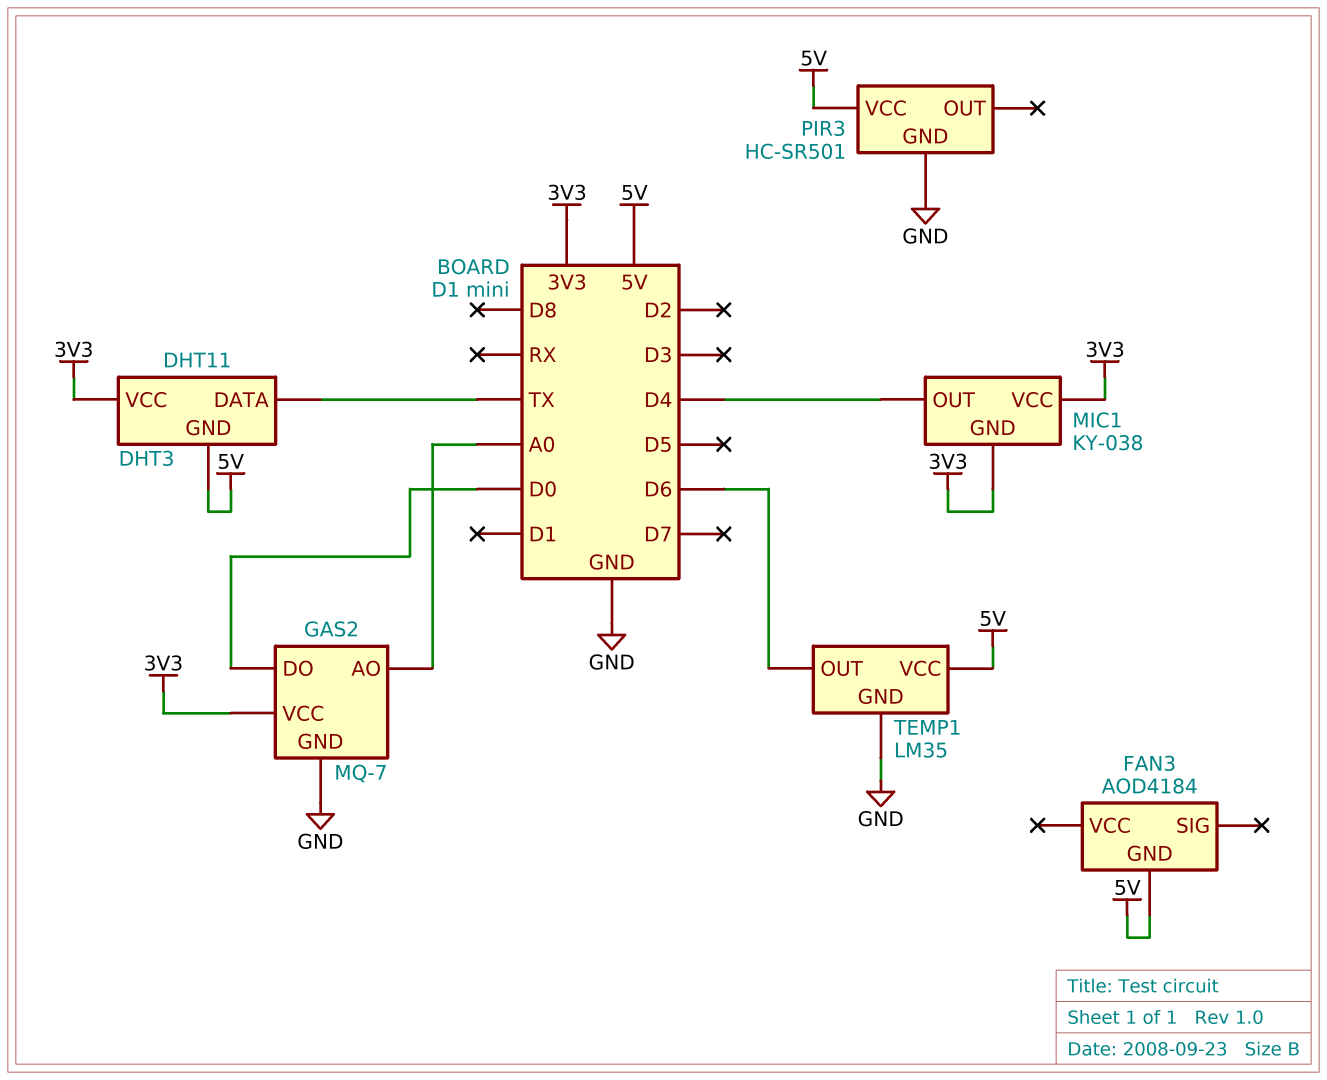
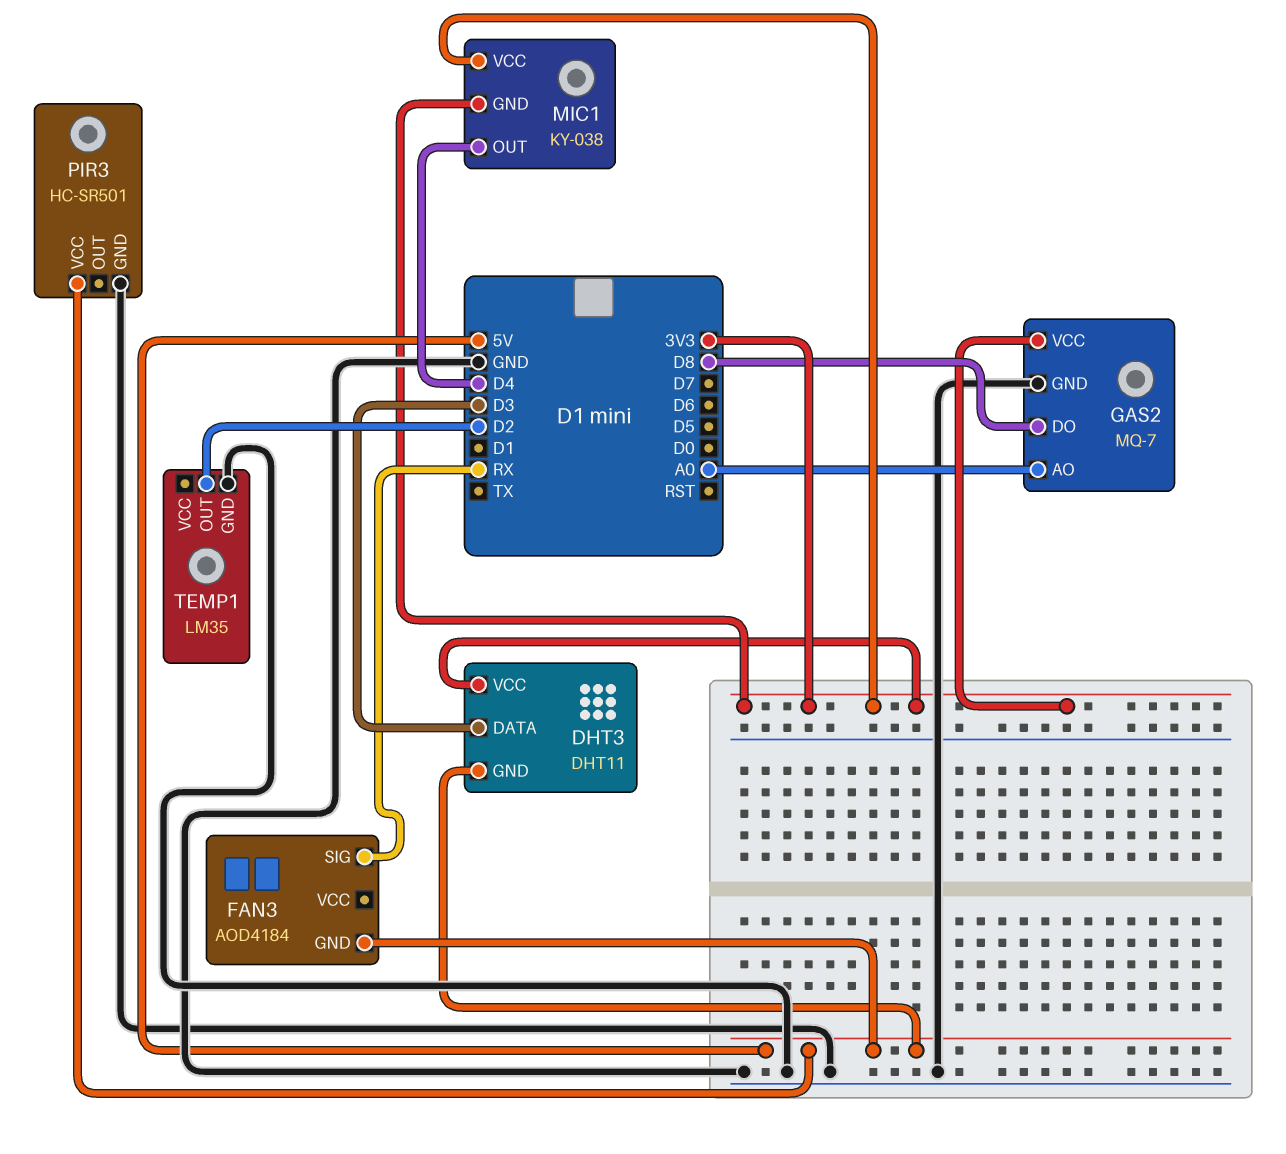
DHT3 pin DATA: TX -> D3
FAN3 pin SIG: none -> RX
GAS2 pin DO: D0 -> D8
TEMP1 pin OUT: D6 -> D2
TEMP1 pin VCC: 5V -> none

